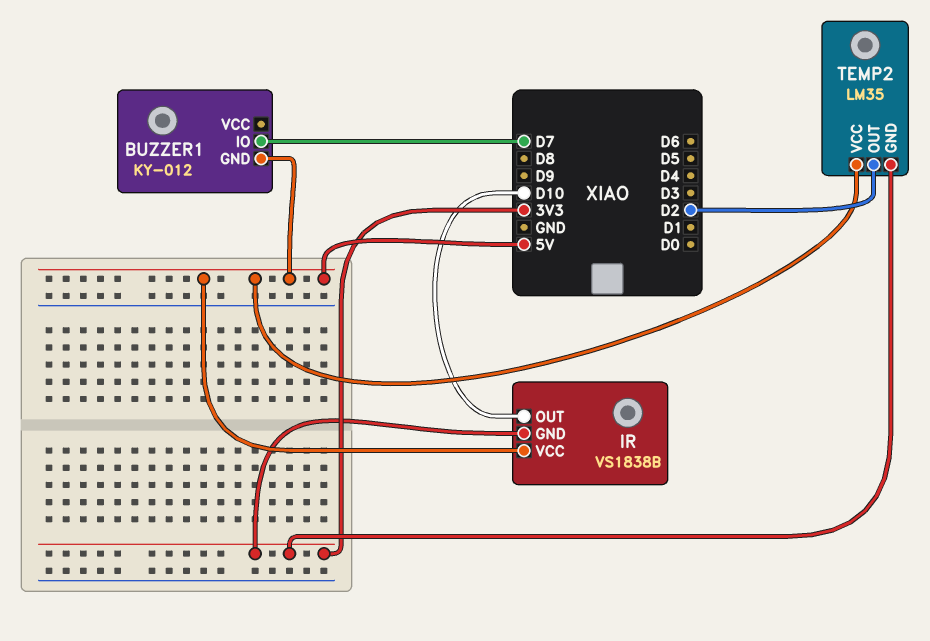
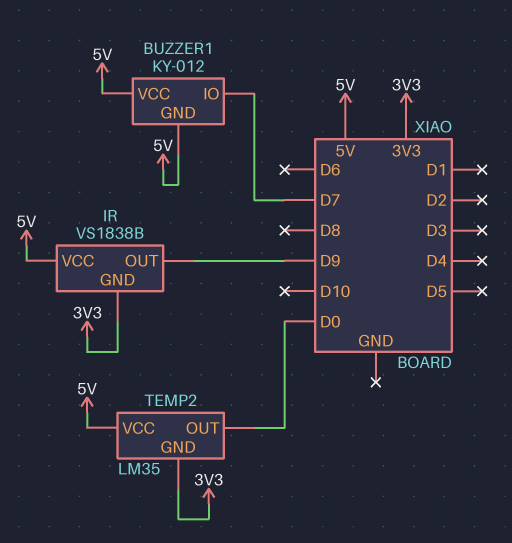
BUZZER1 pin VCC: none -> 5V
IR pin OUT: D10 -> D9
TEMP2 pin OUT: D2 -> D0

